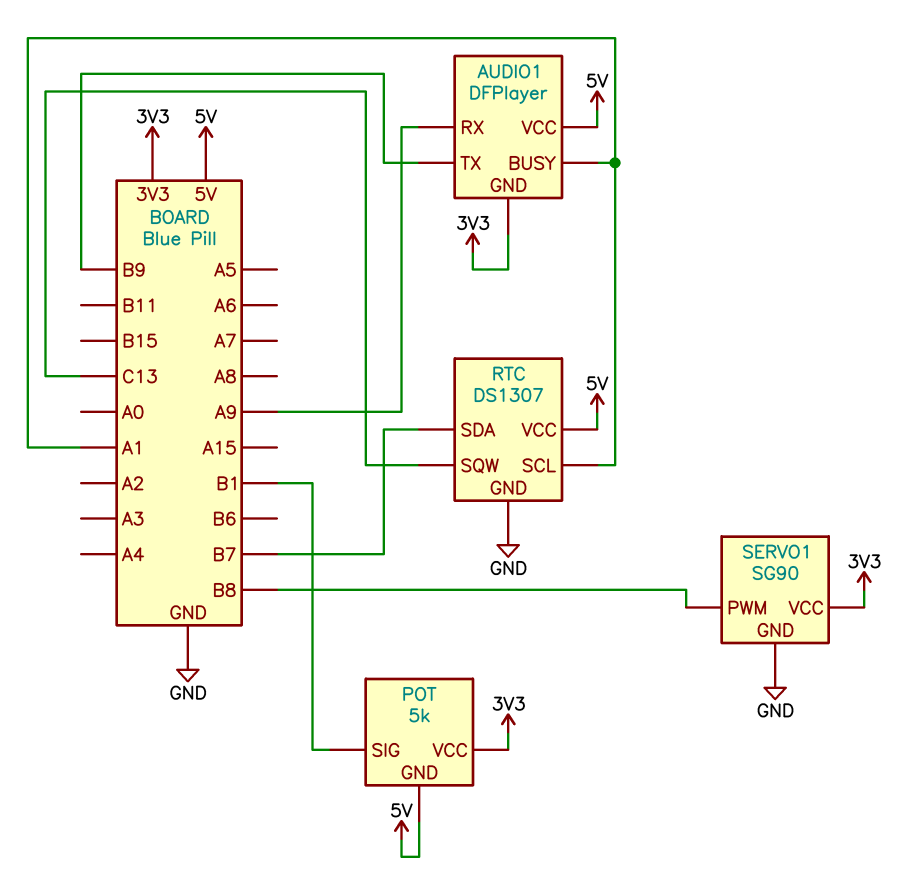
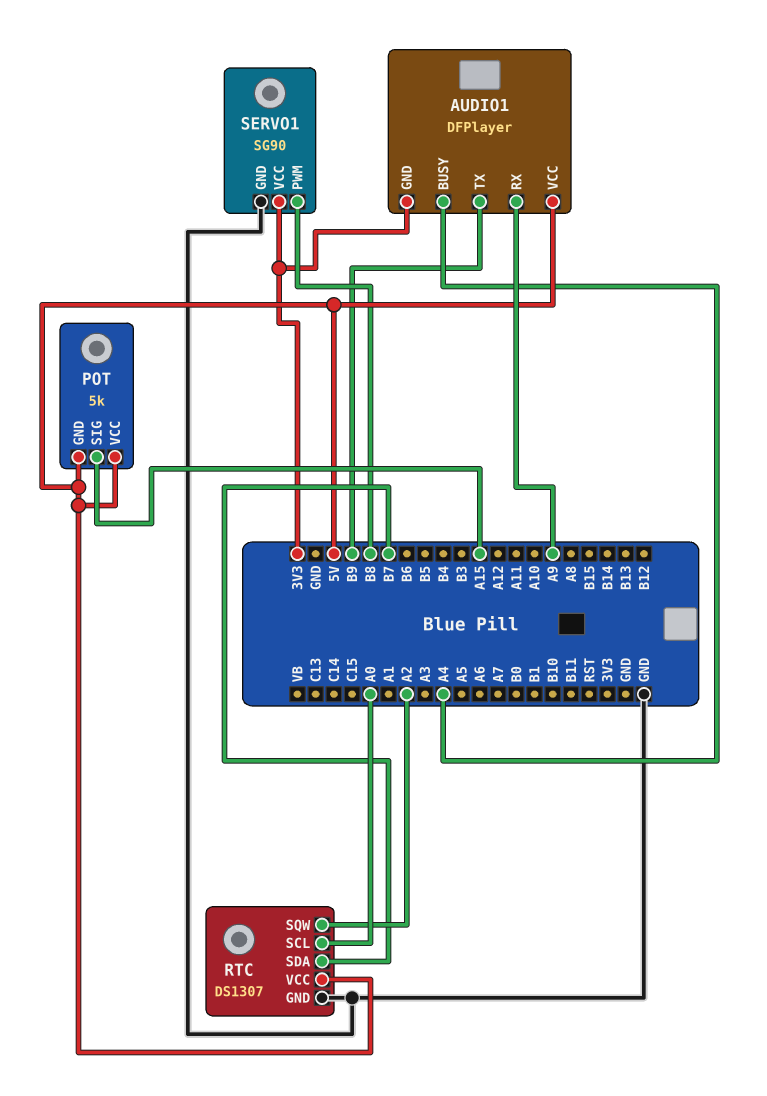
AUDIO1 pin BUSY: A1 -> A4
POT pin SIG: B1 -> A15
POT pin VCC: 3V3 -> 5V
RTC pin SCL: A1 -> A0
RTC pin SQW: C13 -> A2

